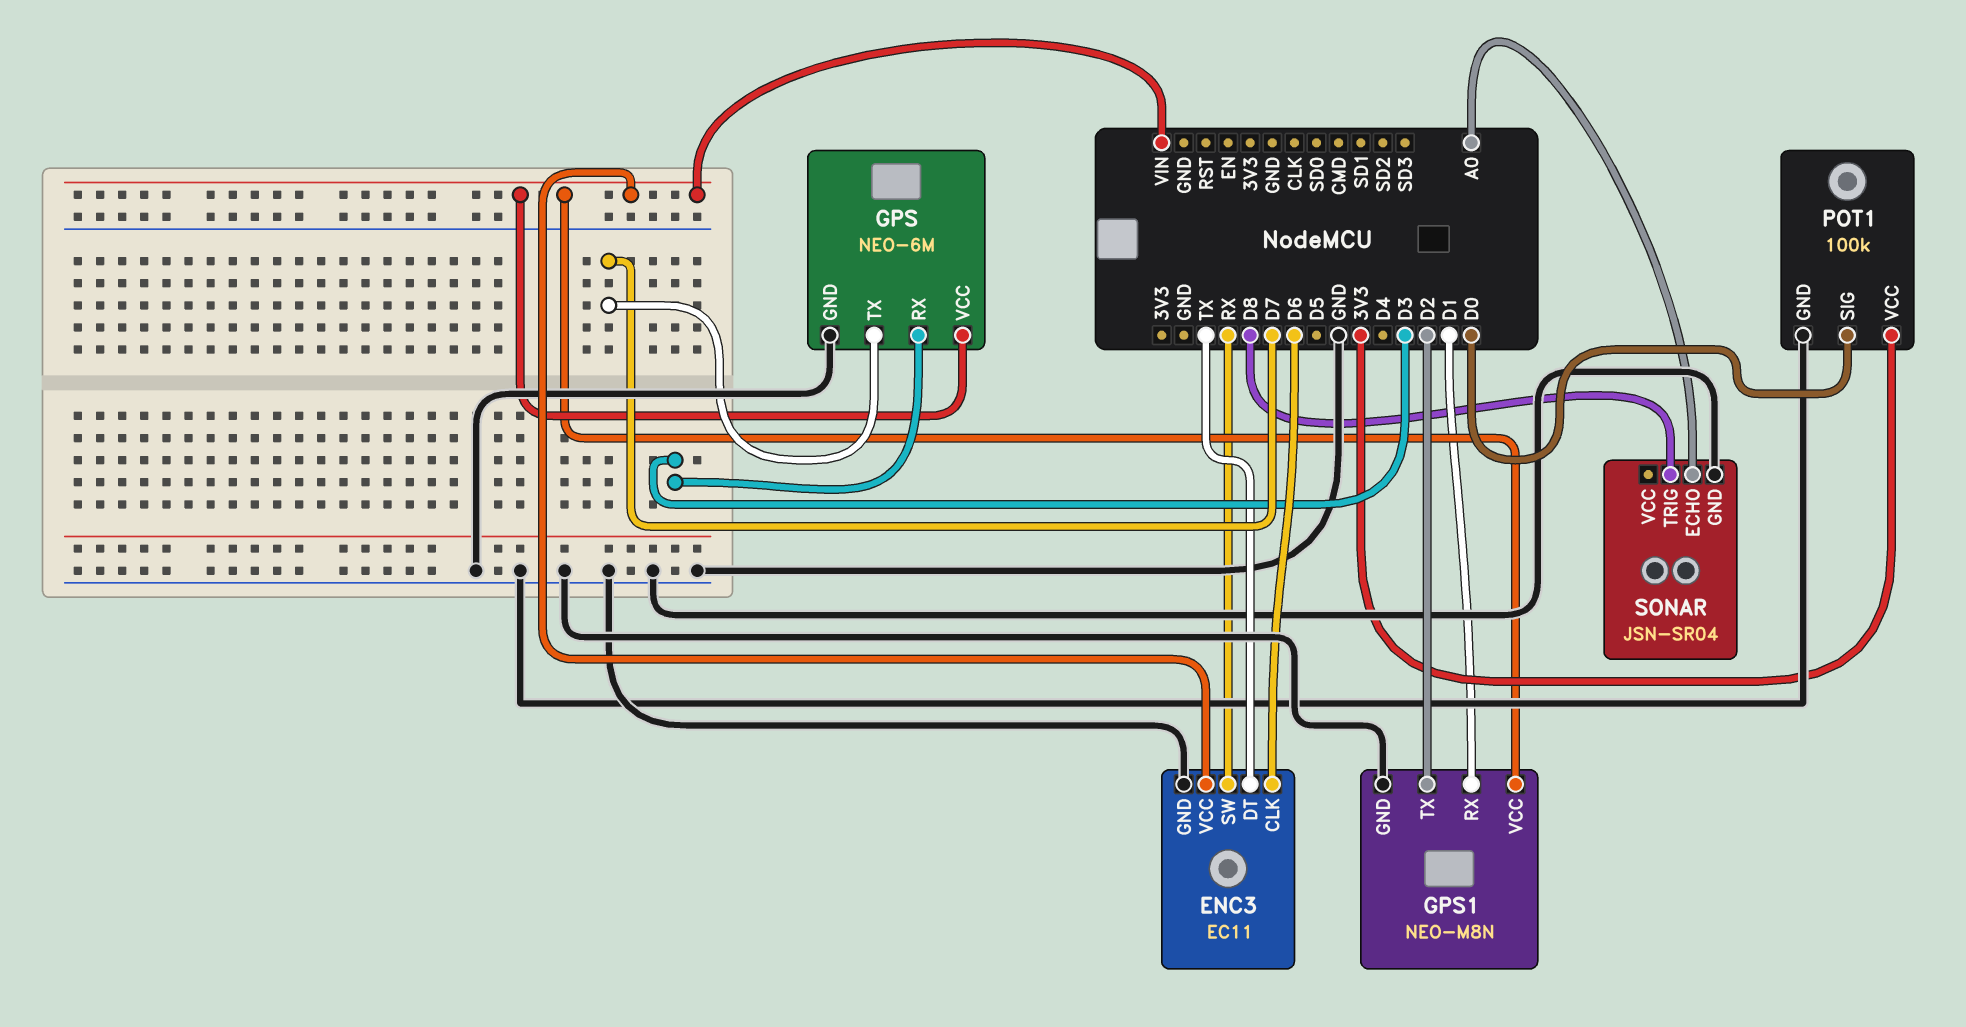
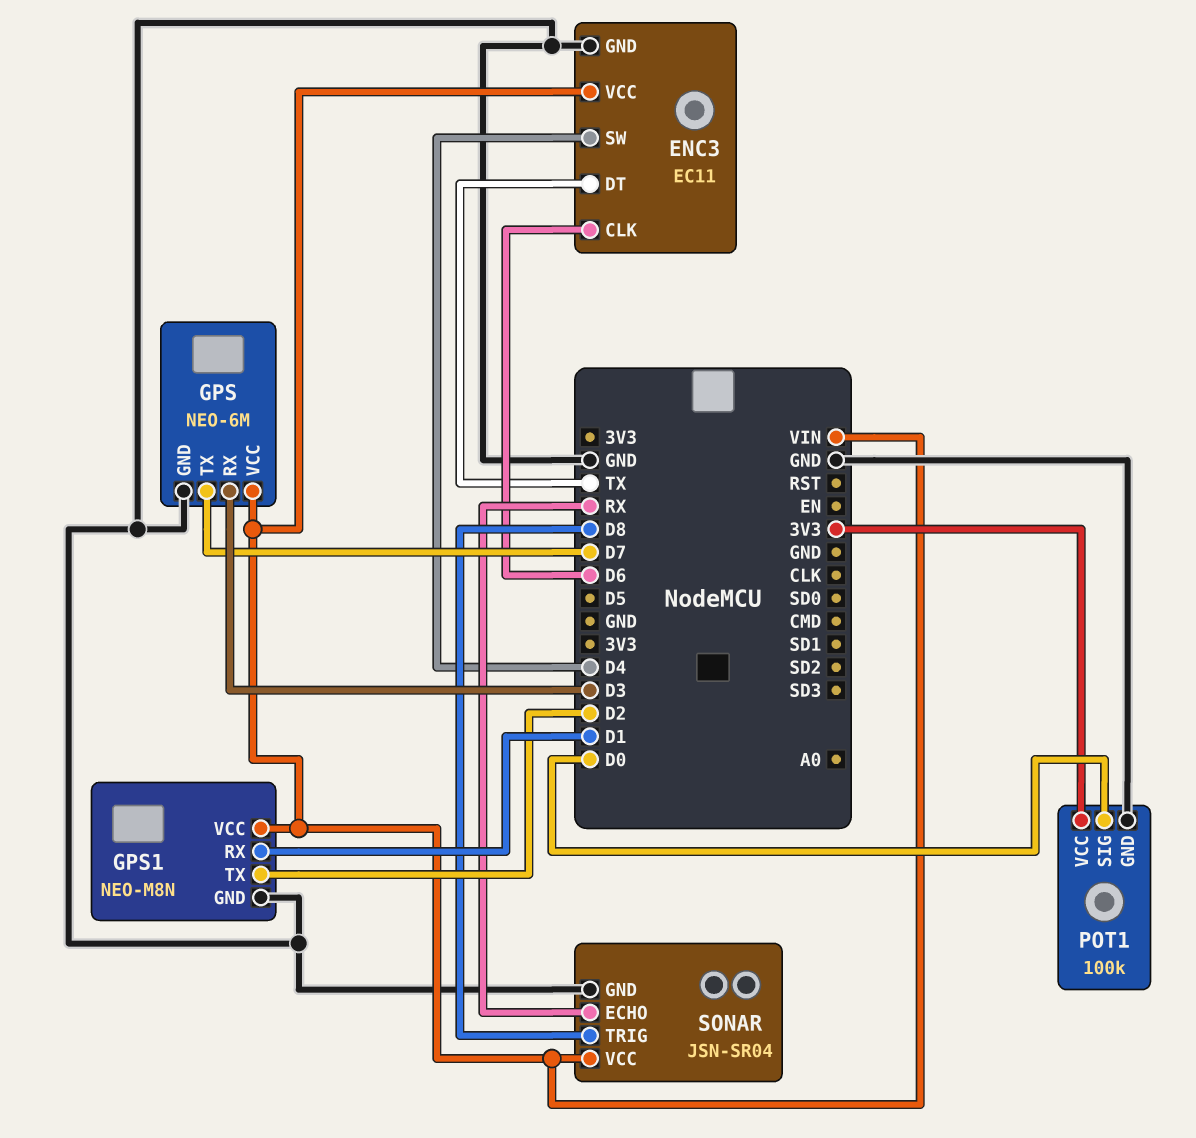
ENC3 pin SW: RX -> D4
SONAR pin ECHO: A0 -> RX
SONAR pin VCC: none -> VIN

